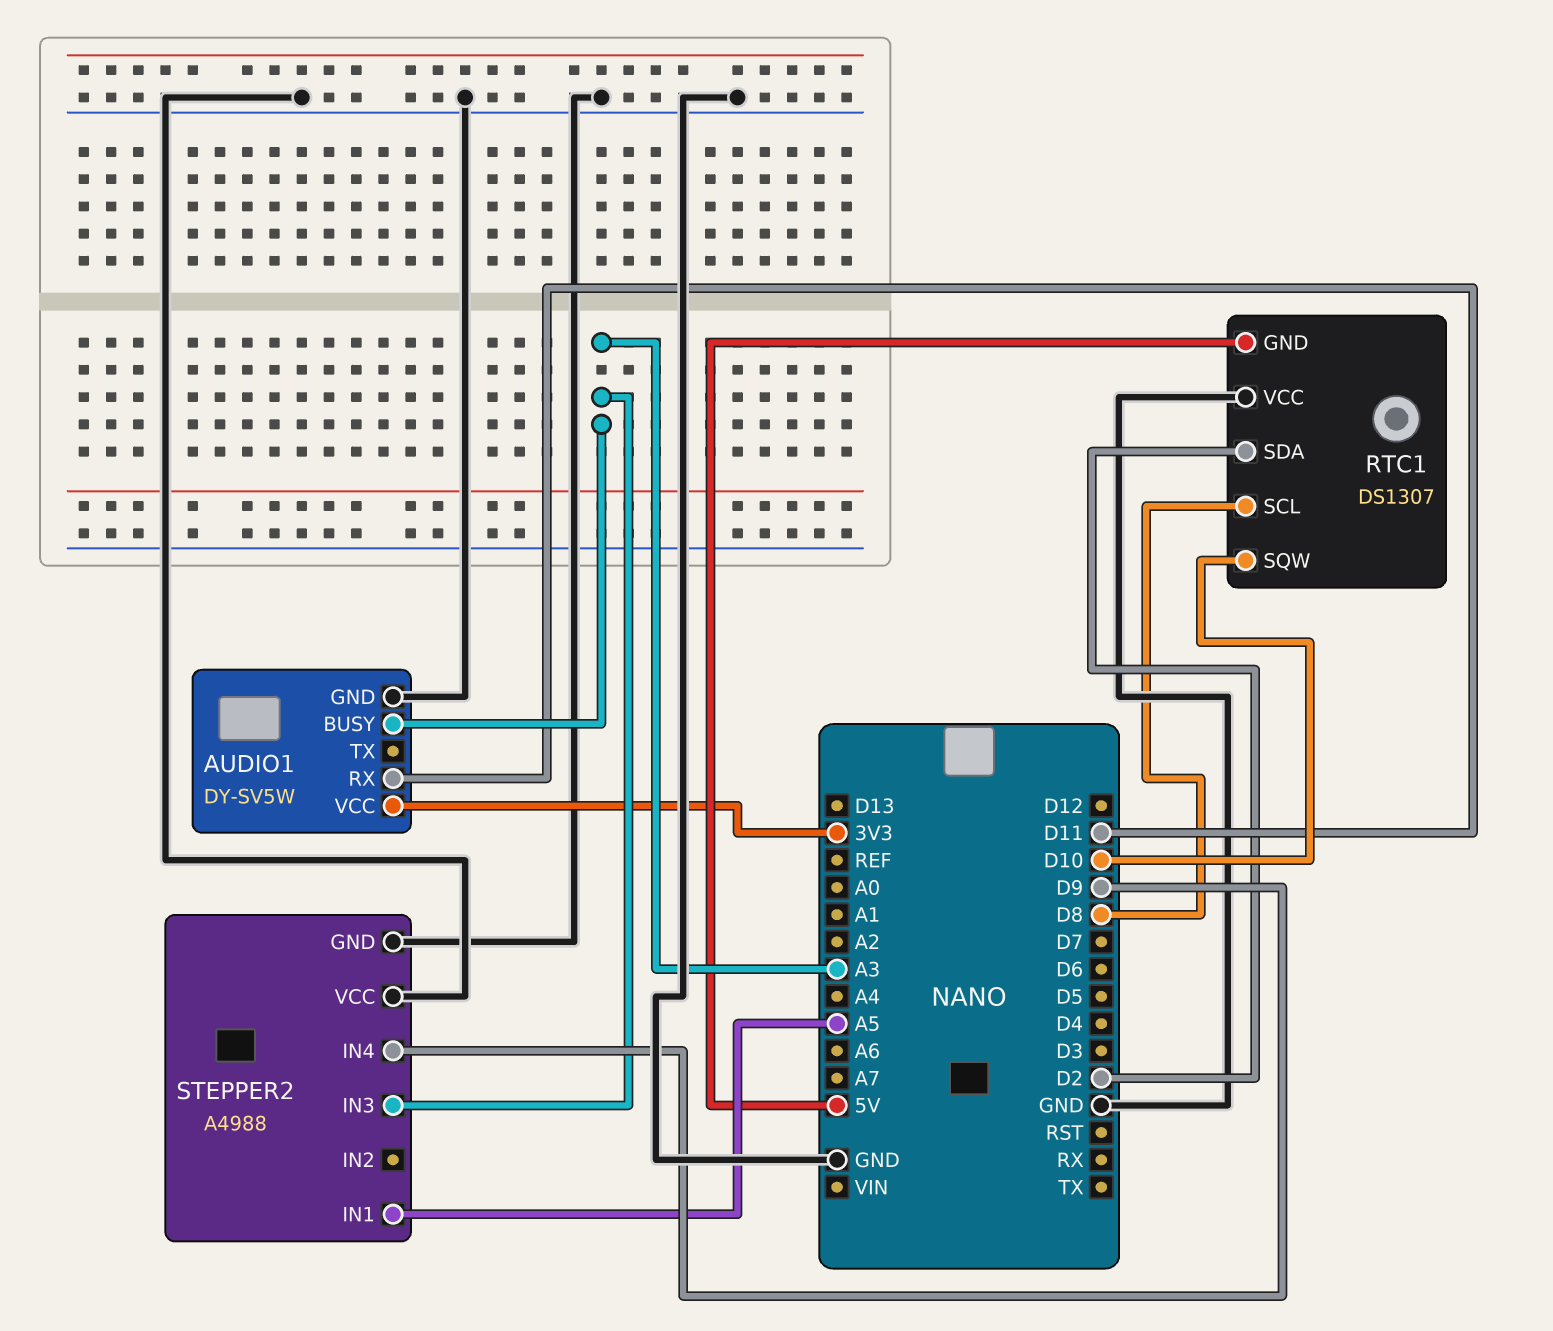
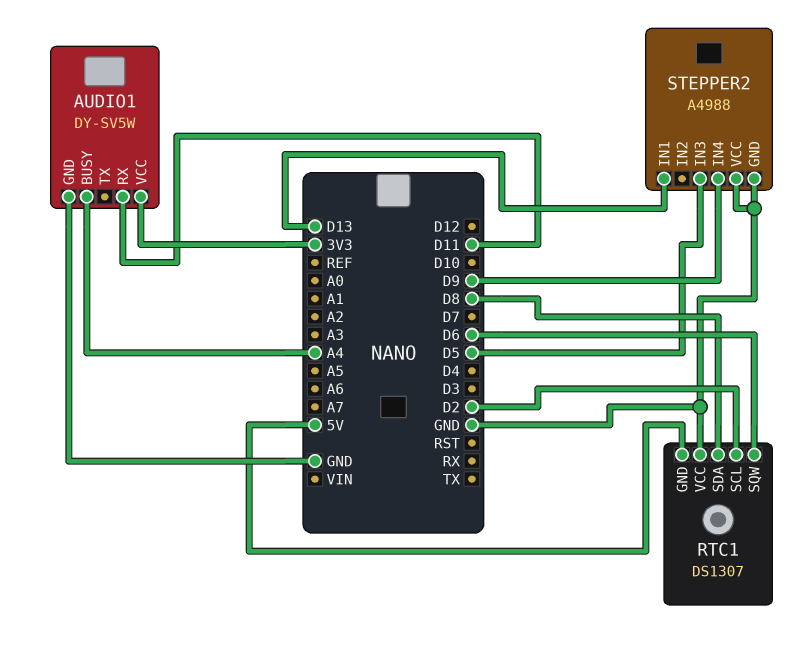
AUDIO1 pin BUSY: A3 -> A4
RTC1 pin SCL: D8 -> D2
RTC1 pin SDA: D2 -> D8
RTC1 pin SQW: D10 -> D6
STEPPER2 pin IN1: A5 -> D13
STEPPER2 pin IN3: A3 -> D5

